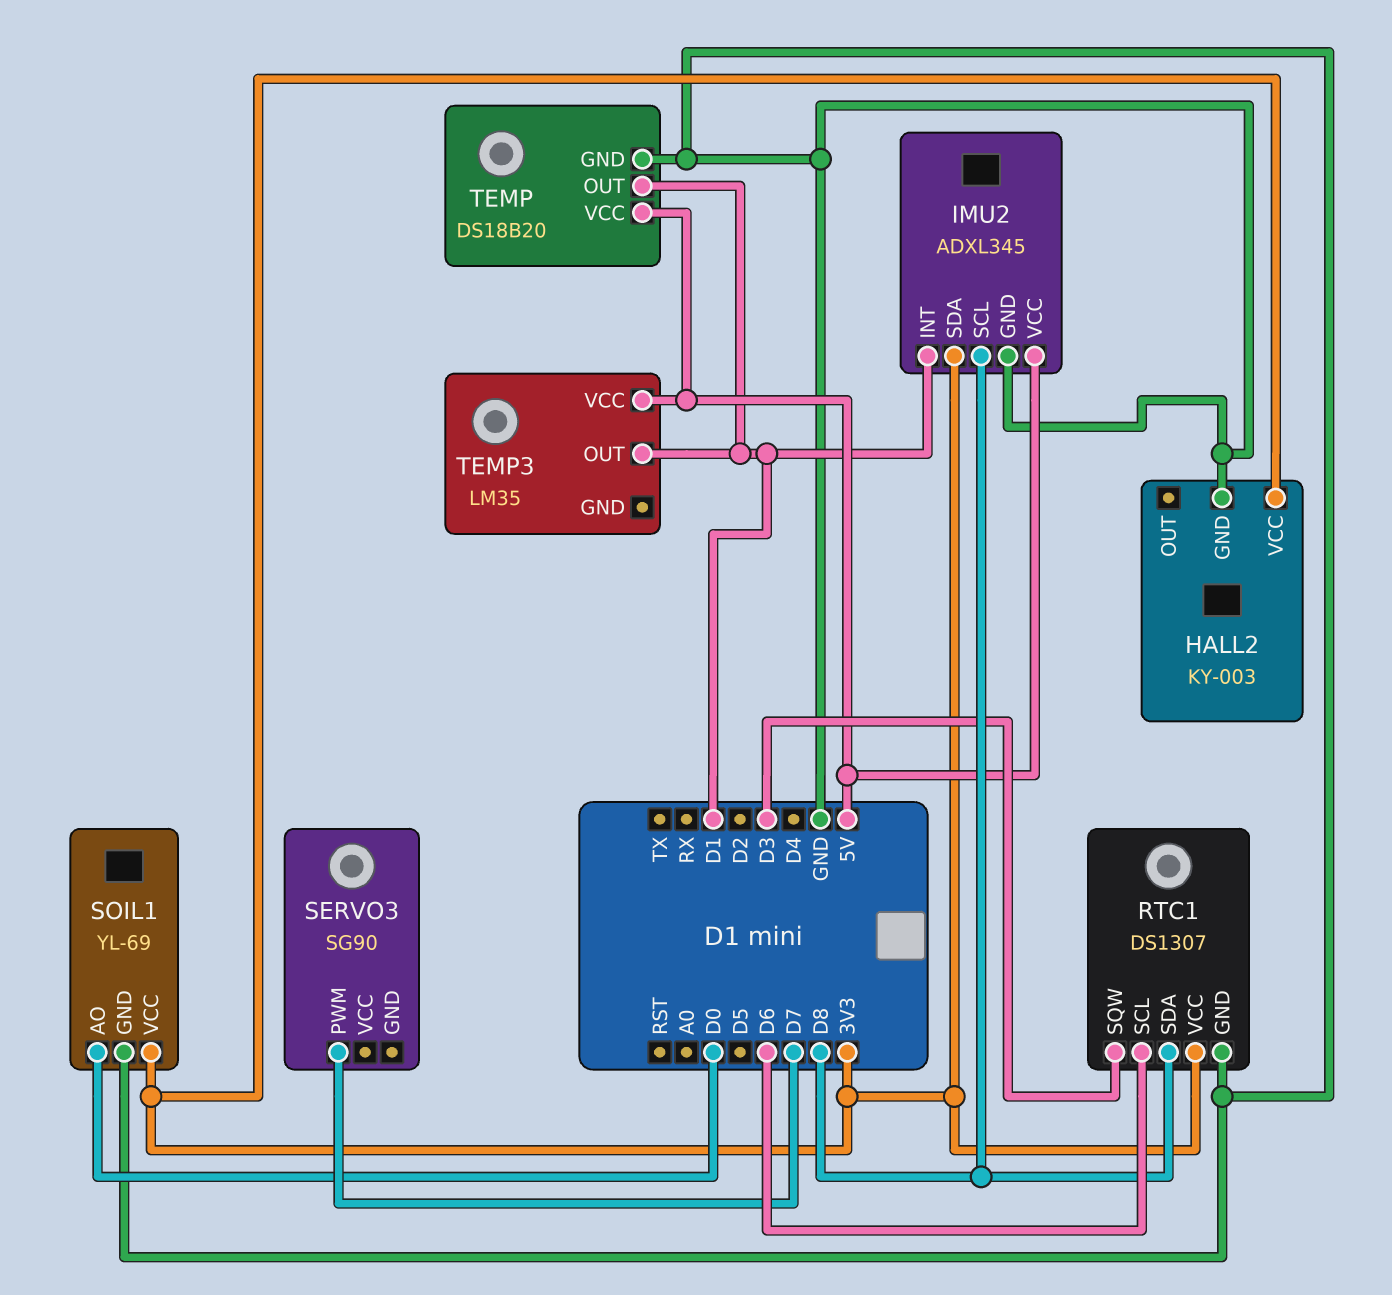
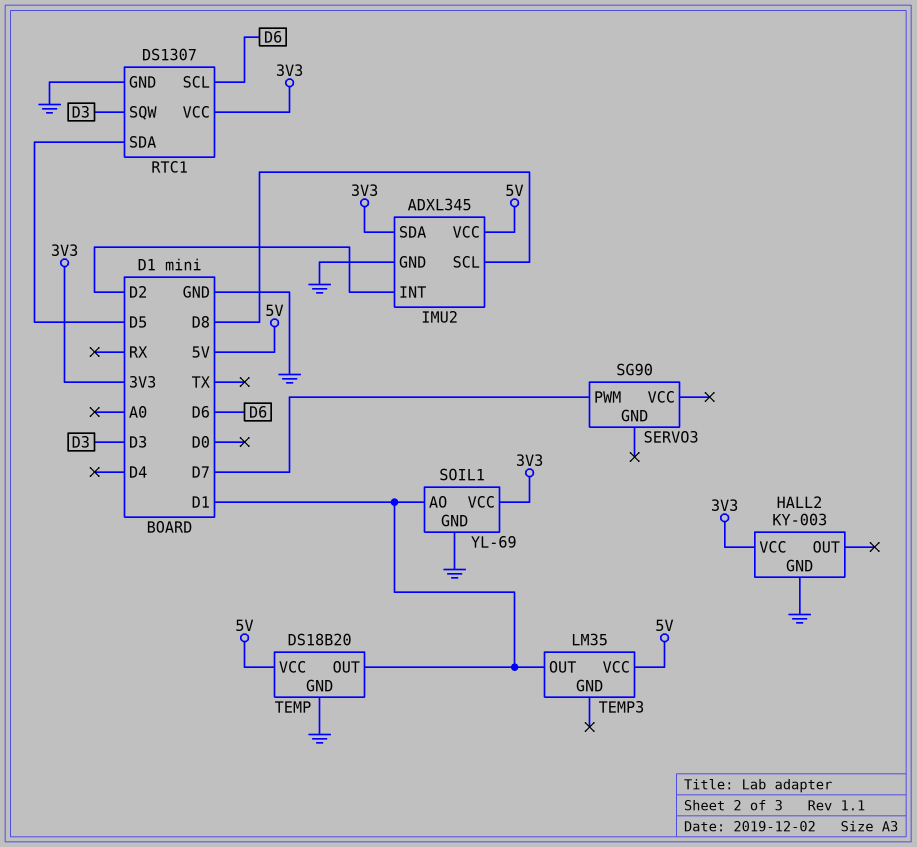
IMU2 pin INT: D1 -> D2
RTC1 pin SDA: D8 -> D5
SOIL1 pin AO: D0 -> D1

